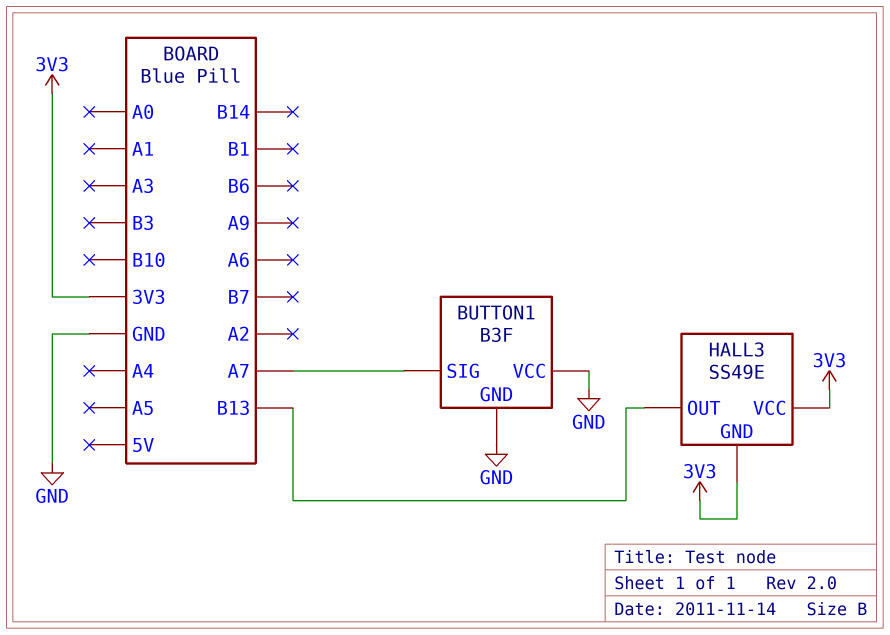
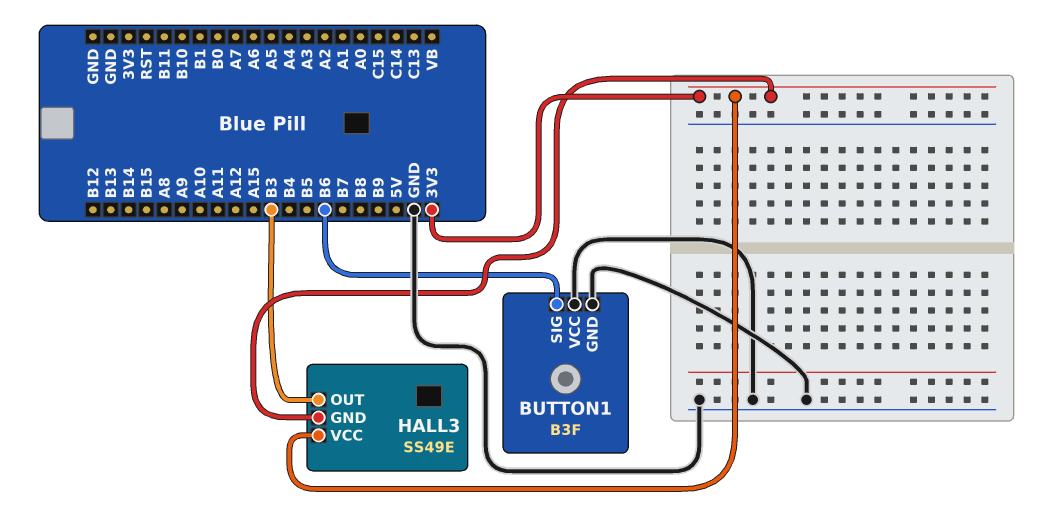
BUTTON1 pin SIG: A7 -> B6
HALL3 pin OUT: B13 -> B3

